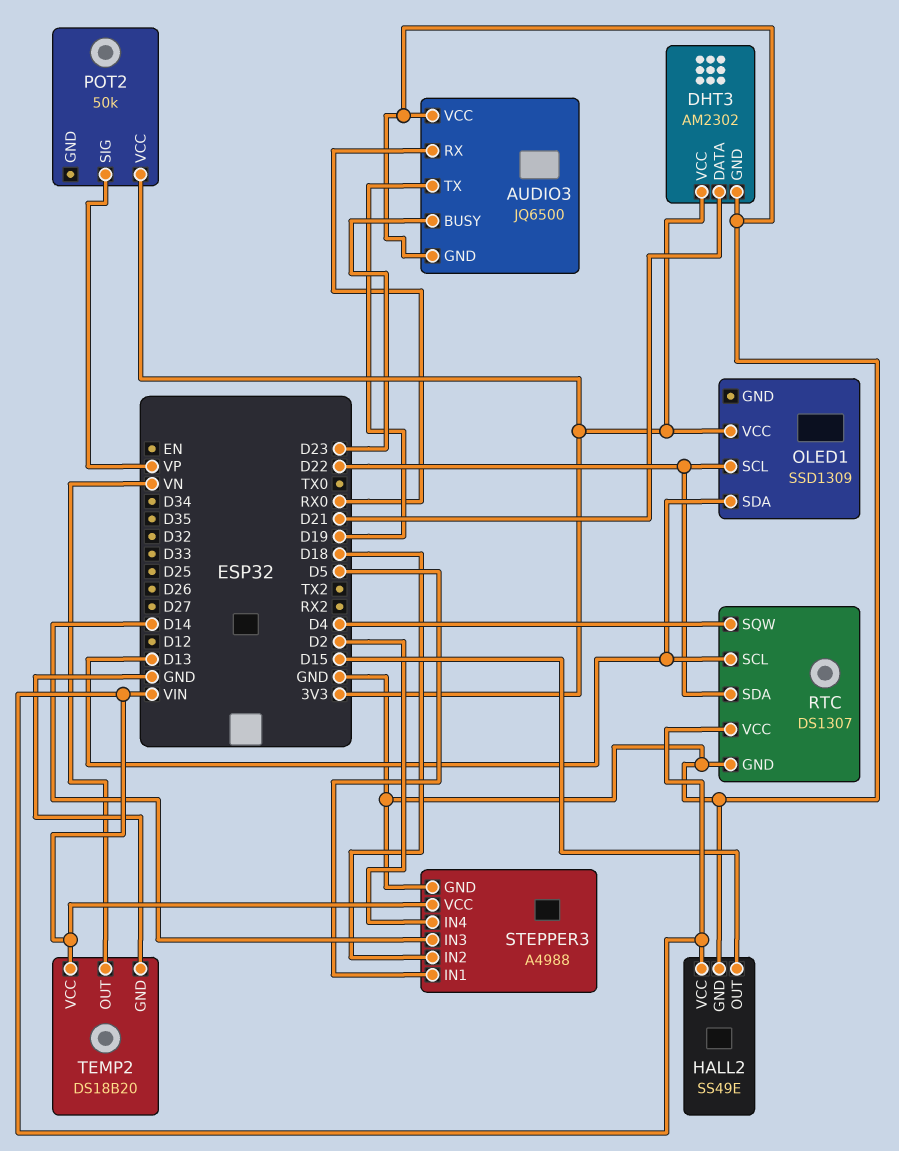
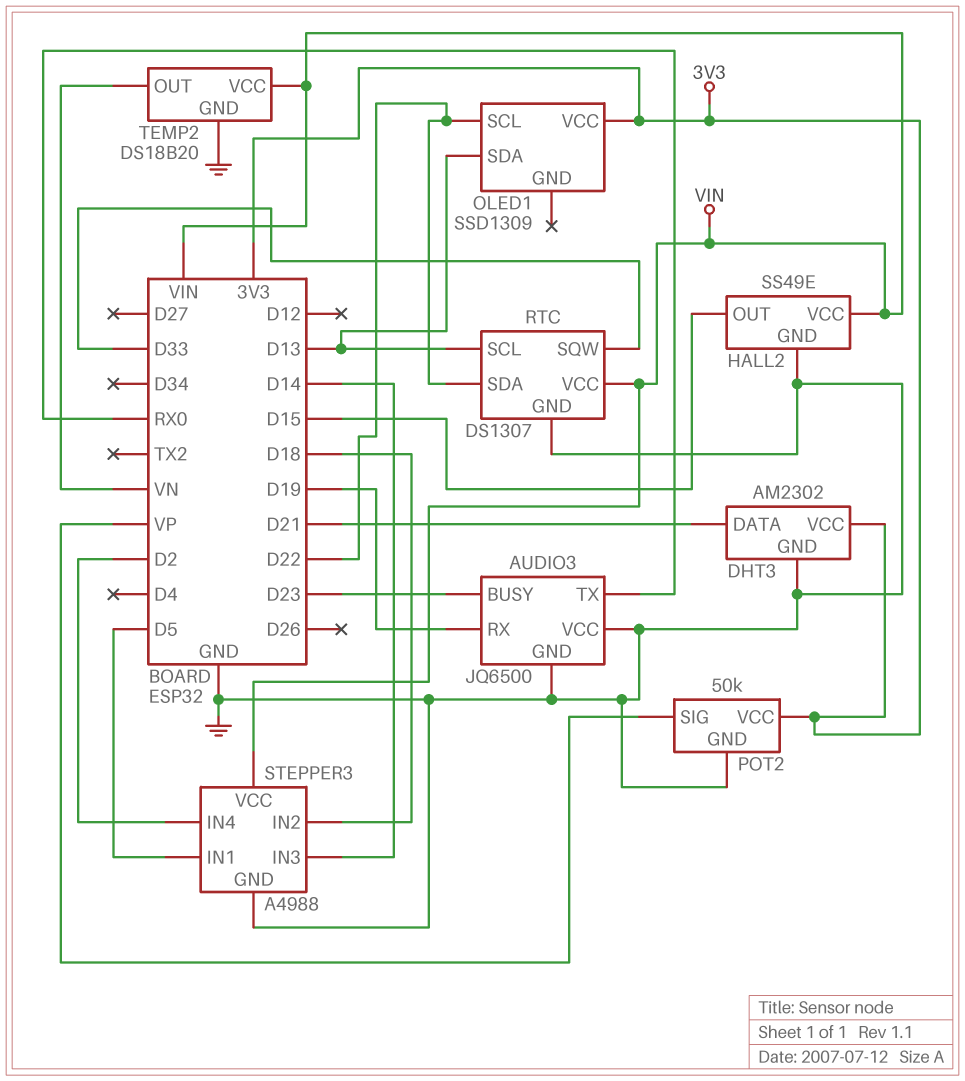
AUDIO3 pin RX: RX0 -> D19
AUDIO3 pin TX: D19 -> RX0
POT2 pin GND: none -> GND
RTC pin SQW: D4 -> D33

